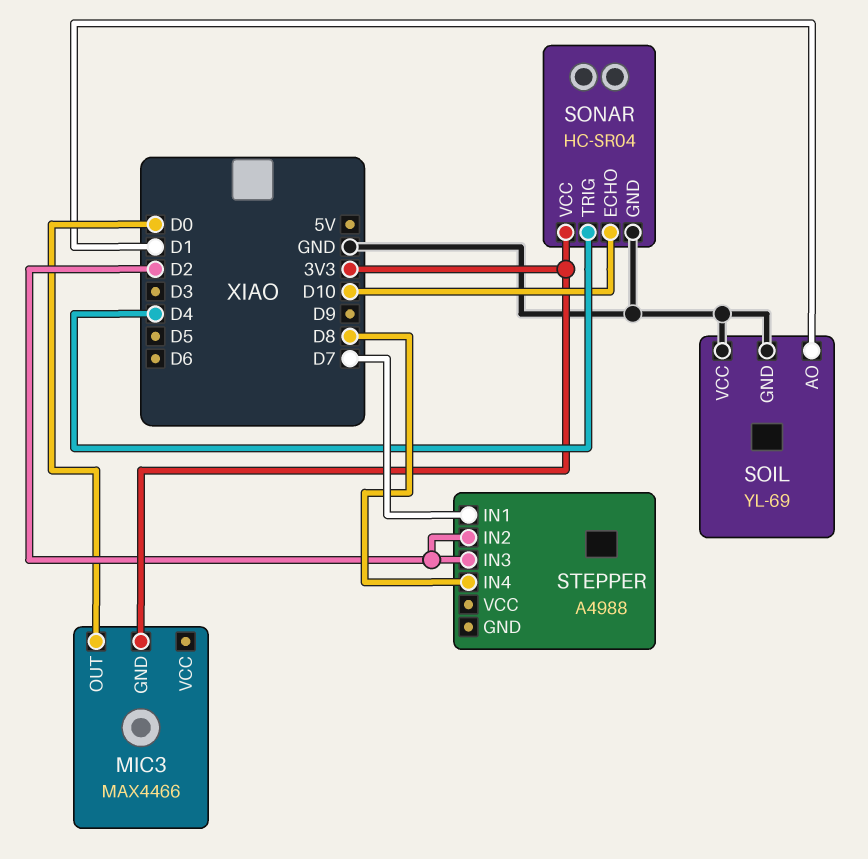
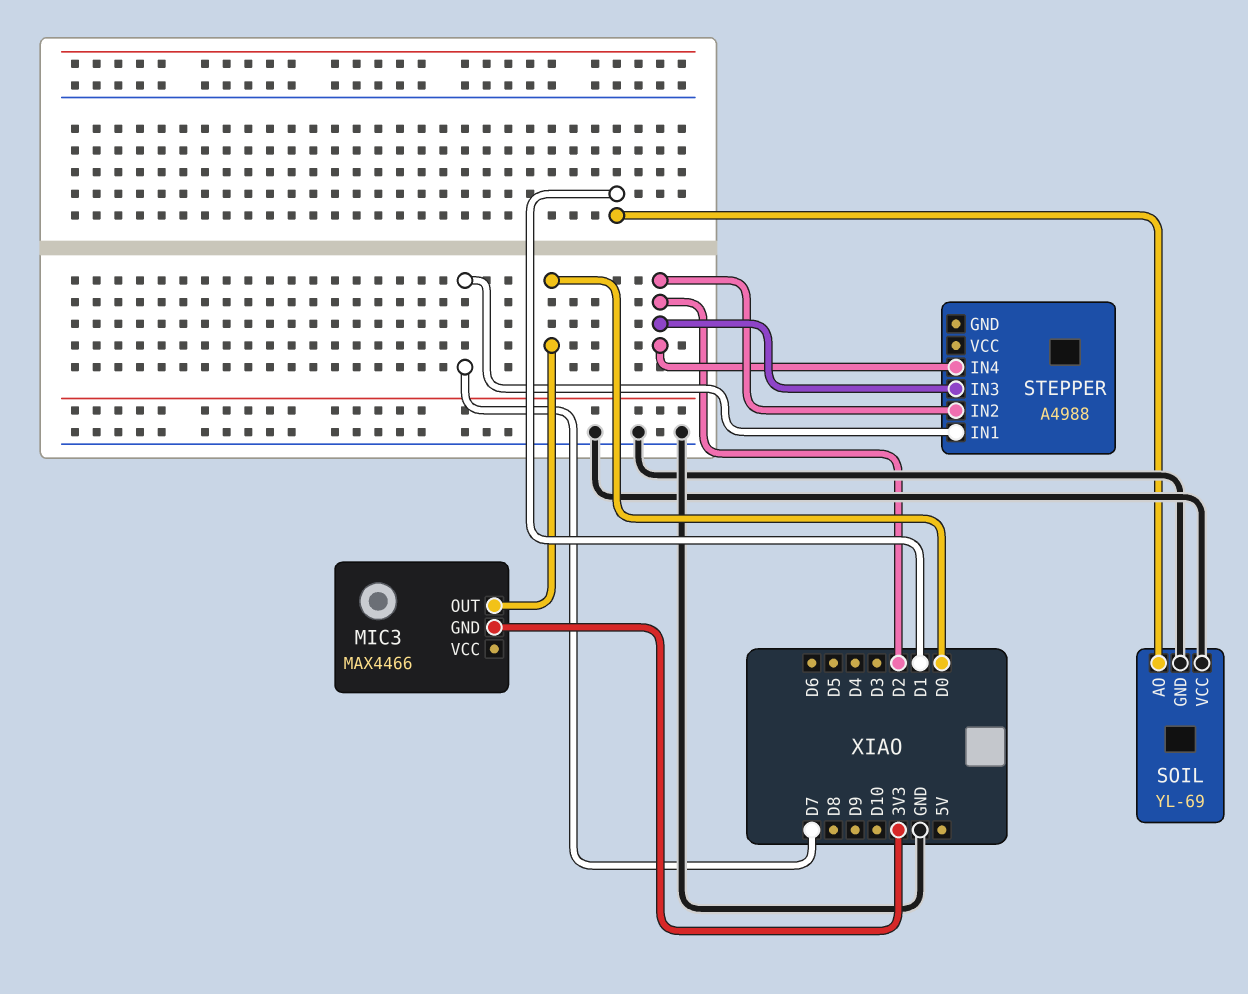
SONAR: HC-SR04 -> none
SONAR pin ECHO: D10 -> none
SONAR pin GND: GND -> none
SONAR pin TRIG: D4 -> none
SONAR pin VCC: 3V3 -> none
STEPPER pin IN4: D8 -> D2

